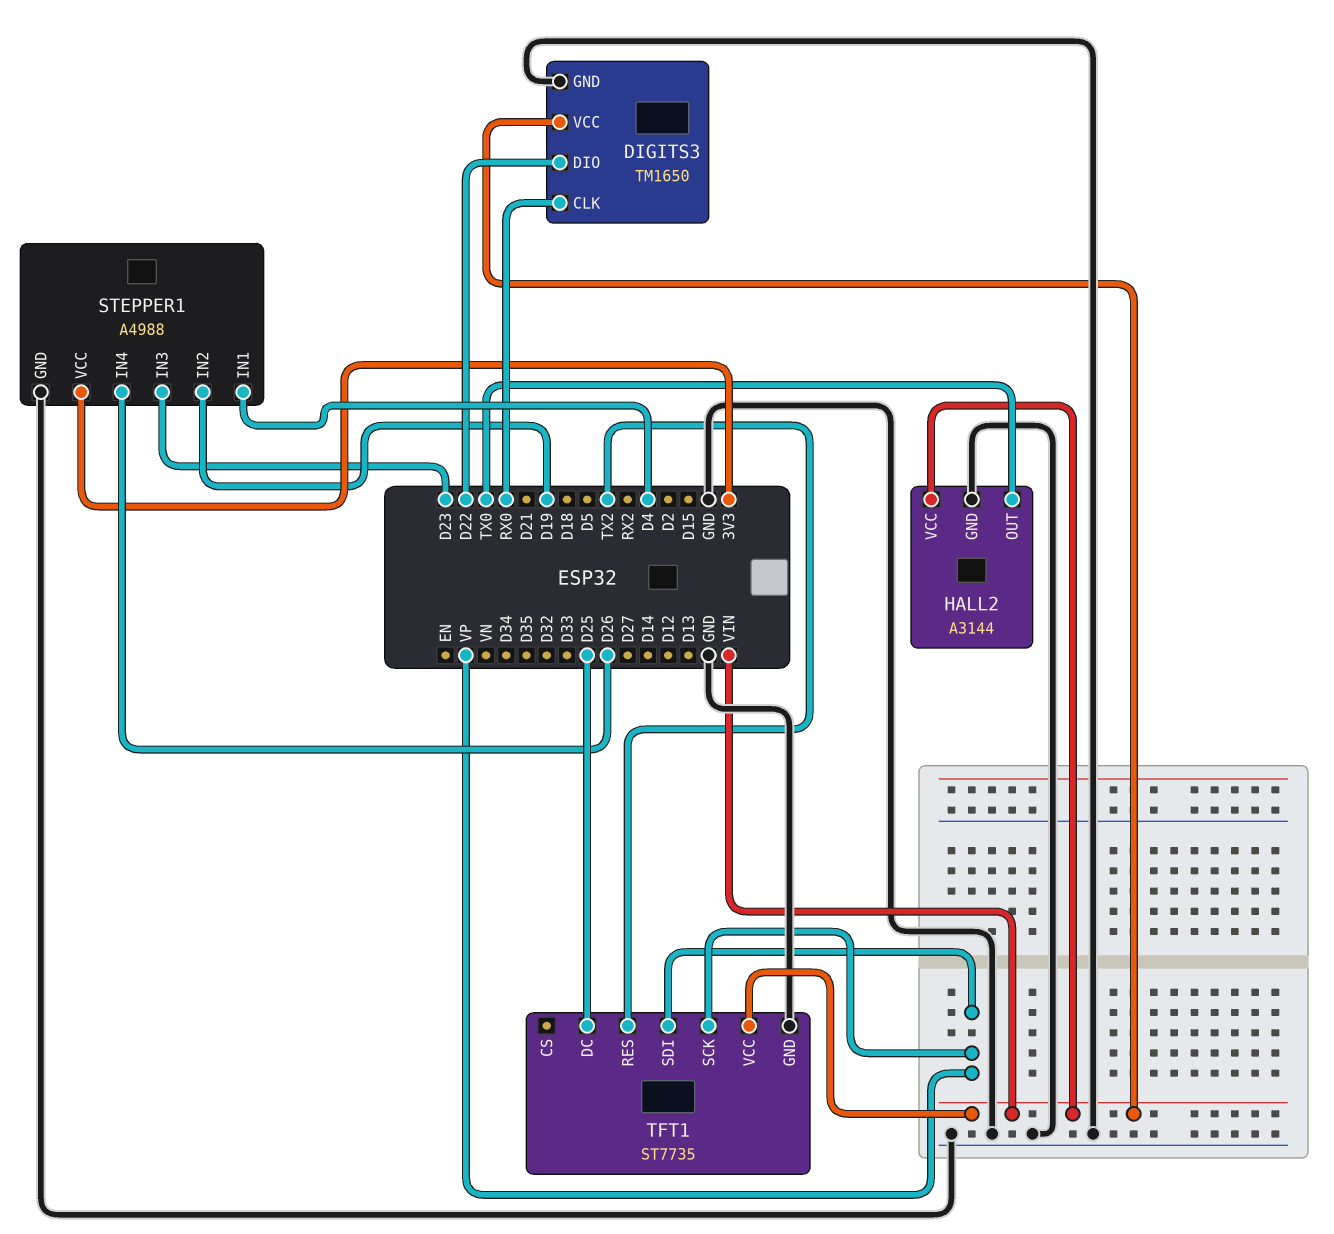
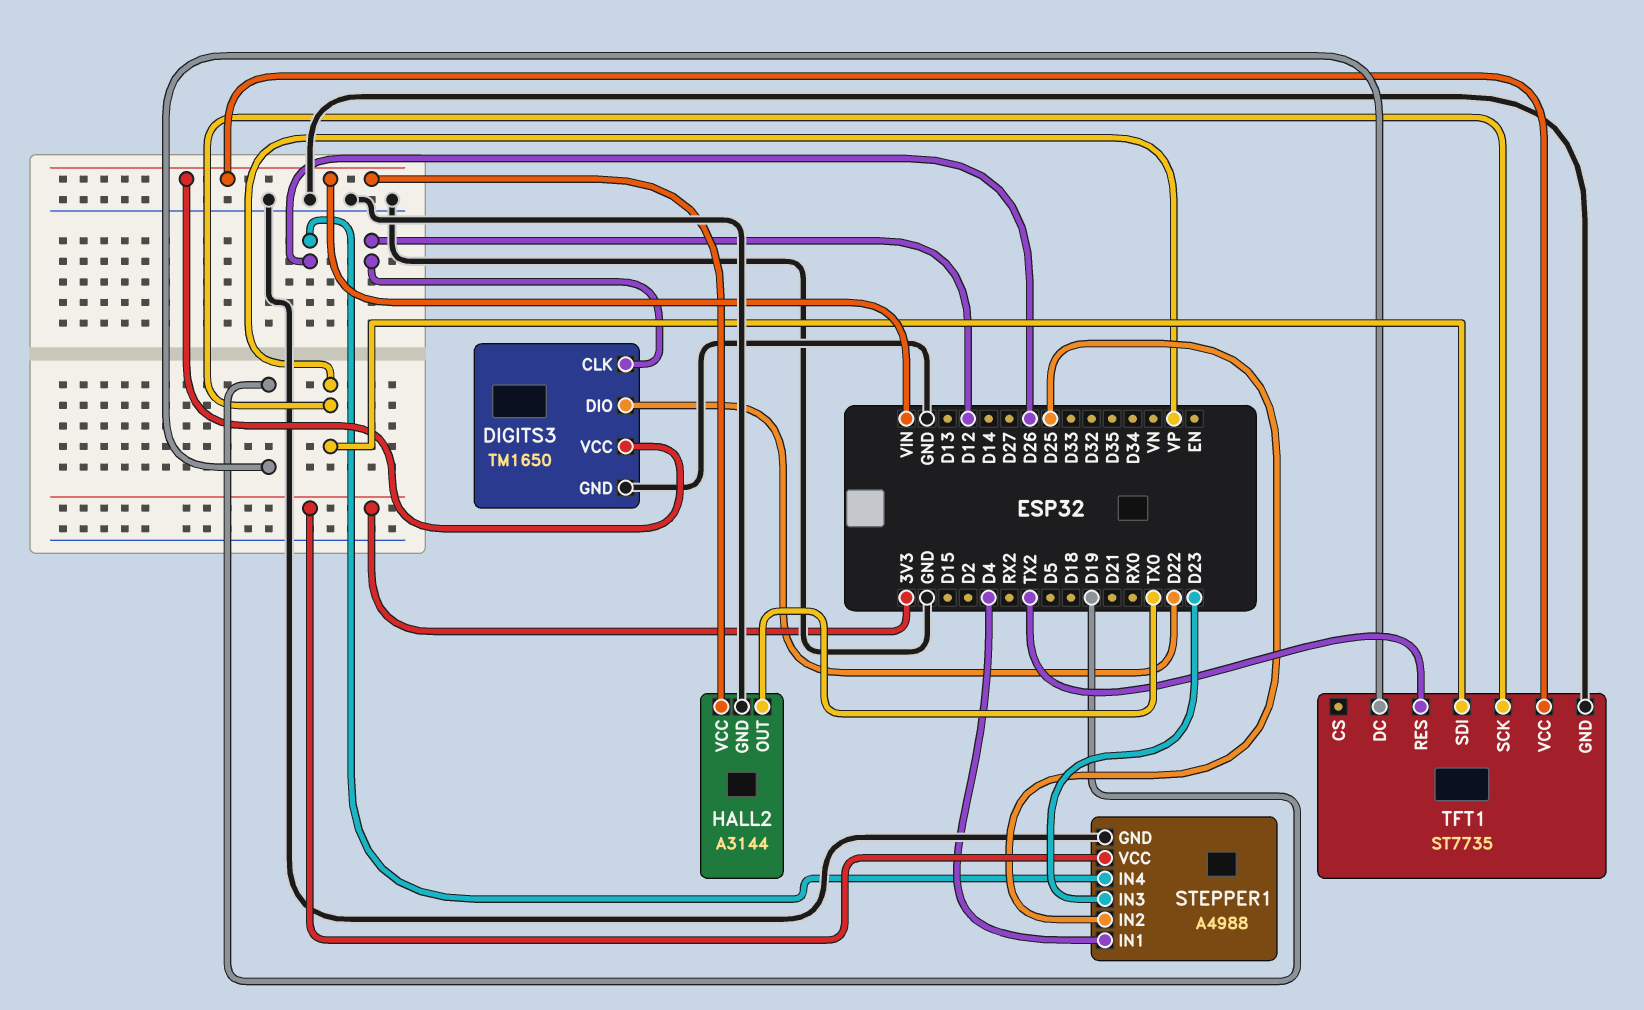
DIGITS3 pin CLK: RX0 -> D12
STEPPER1 pin IN2: D19 -> D25
TFT1 pin DC: D25 -> D19

